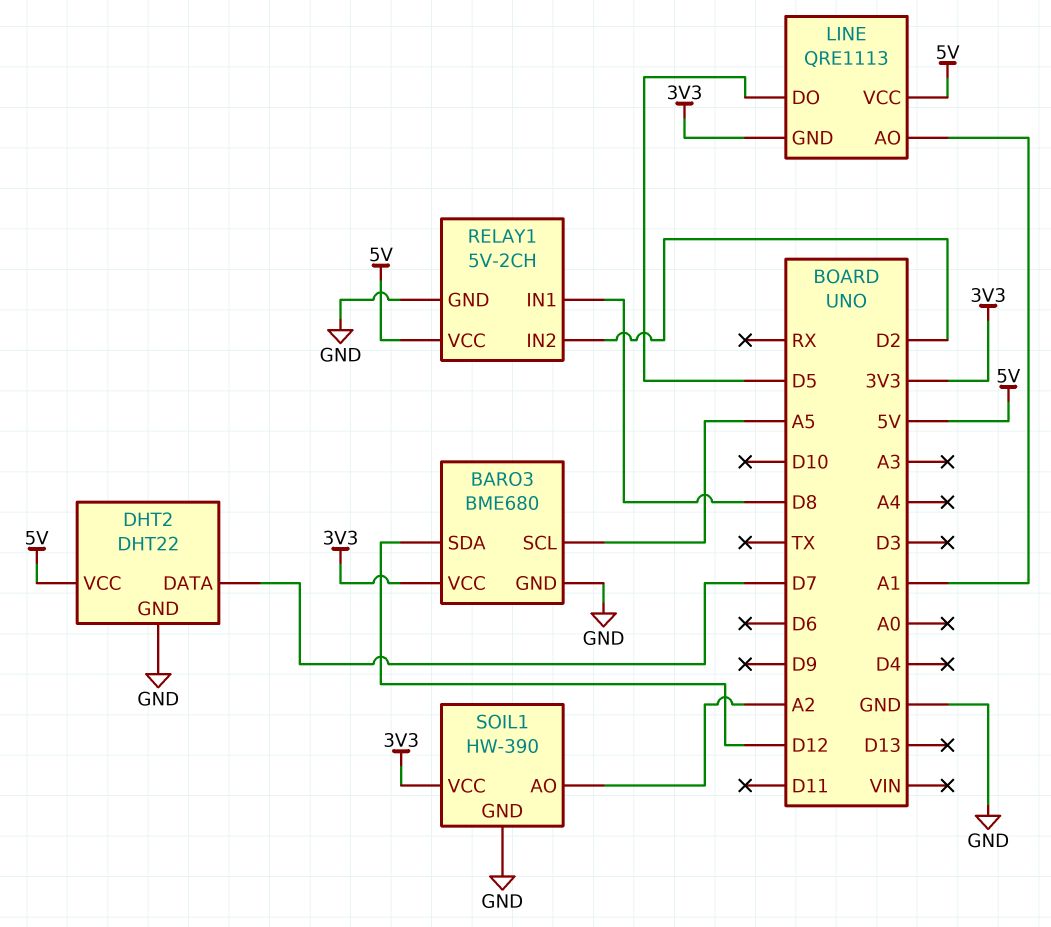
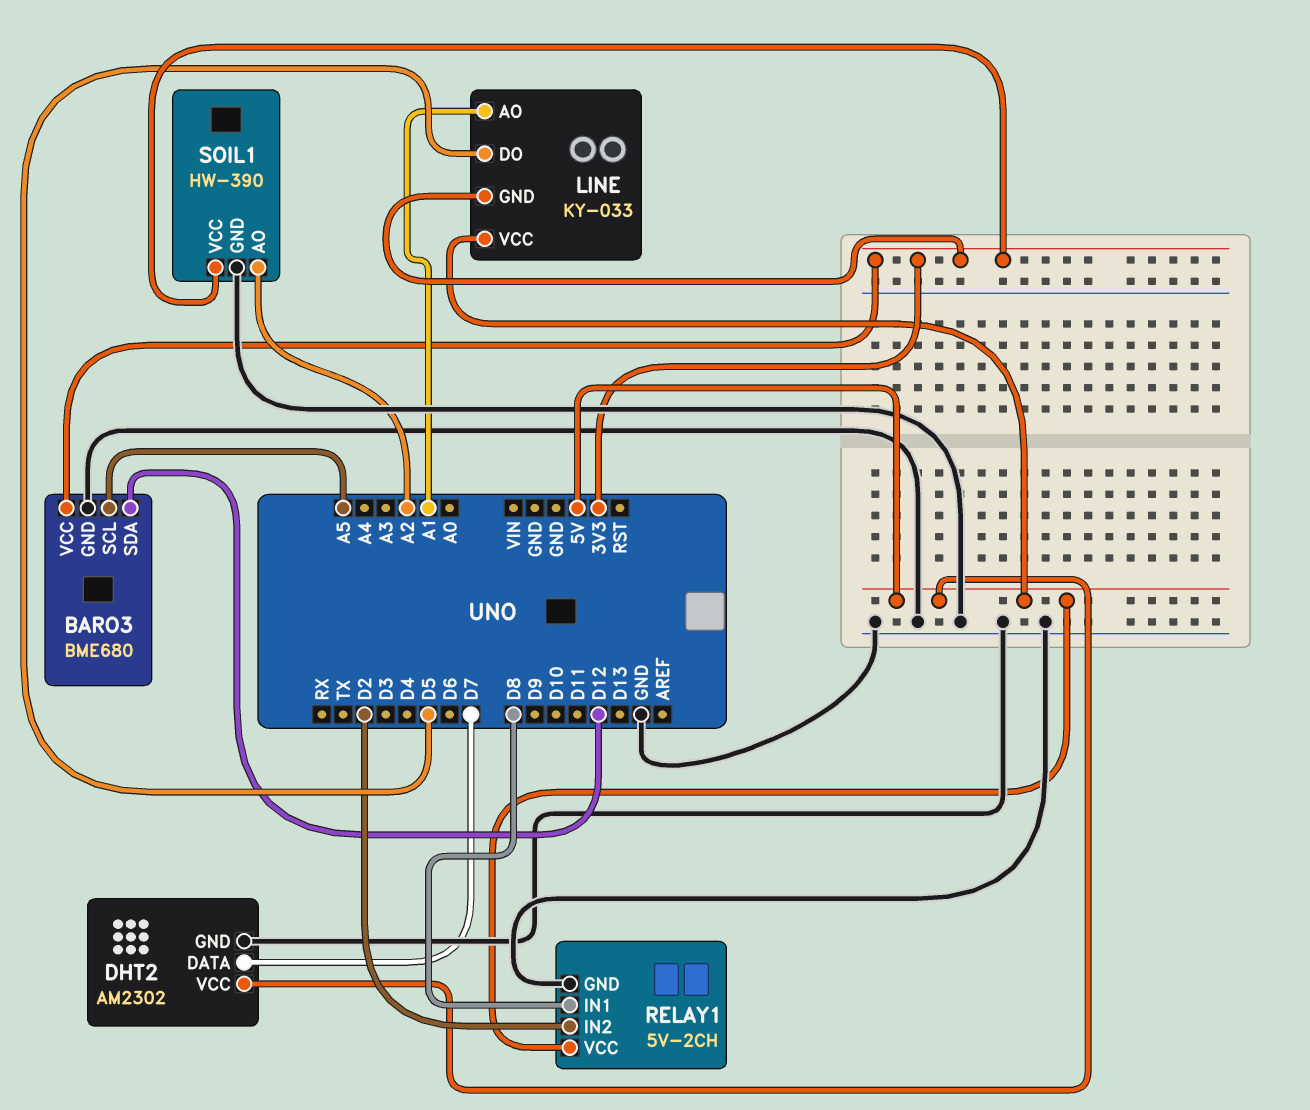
DHT2: DHT22 -> AM2302
LINE: QRE1113 -> KY-033

